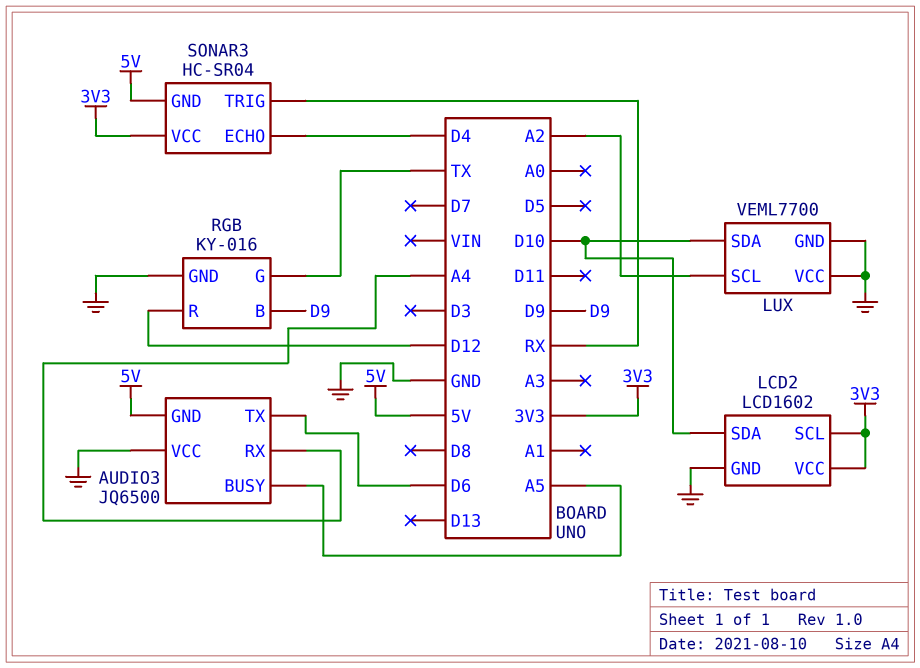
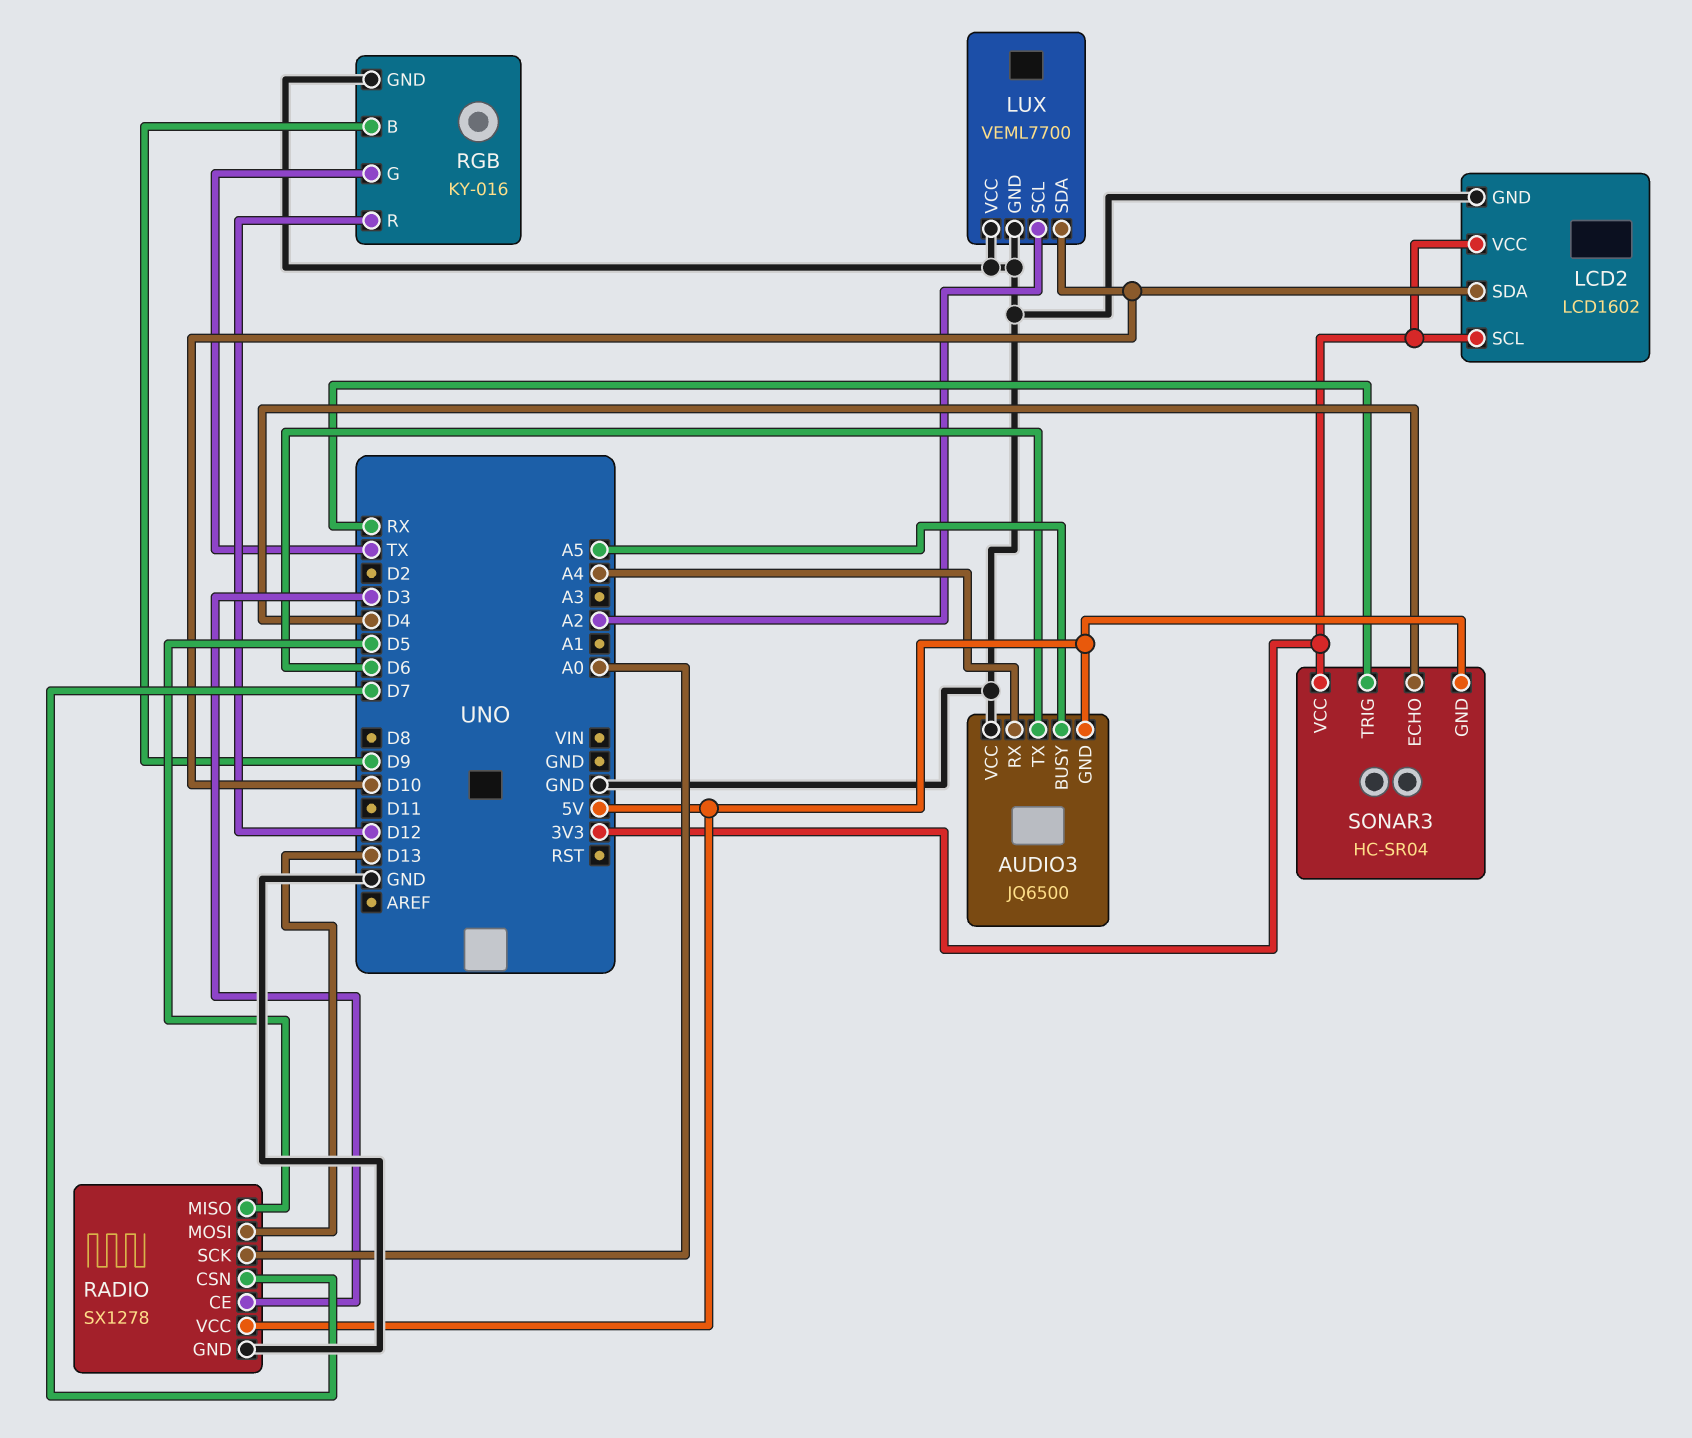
RADIO: none -> SX1278
RADIO pin CE: none -> D3
RADIO pin CSN: none -> D7
RADIO pin GND: none -> GND
RADIO pin MISO: none -> D5
RADIO pin MOSI: none -> D13
RADIO pin SCK: none -> A0
RADIO pin VCC: none -> 5V

